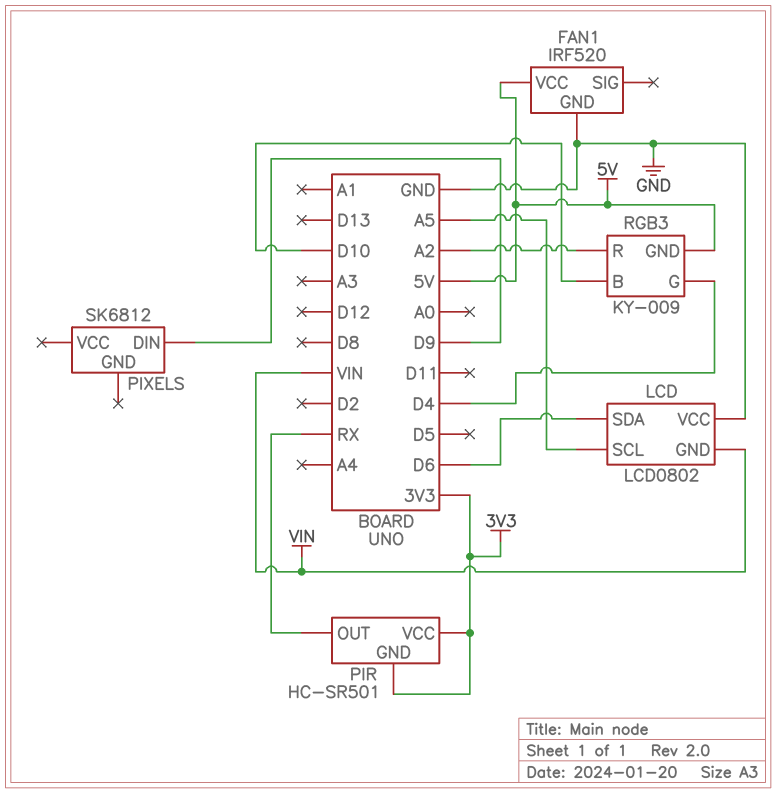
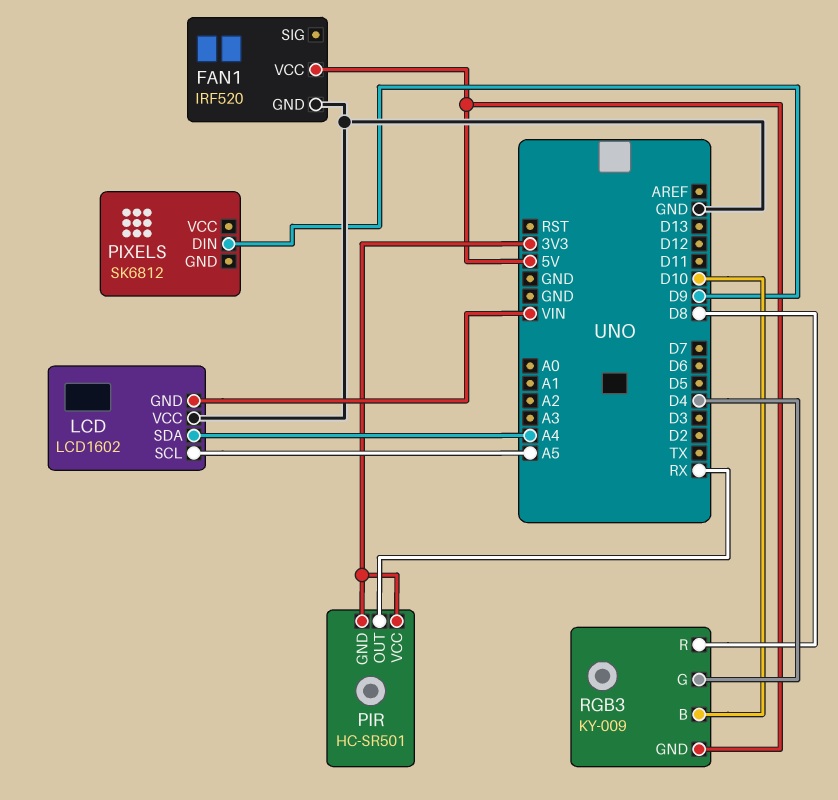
LCD: LCD0802 -> LCD1602
LCD pin SDA: D6 -> A4
RGB3 pin R: A2 -> D8

